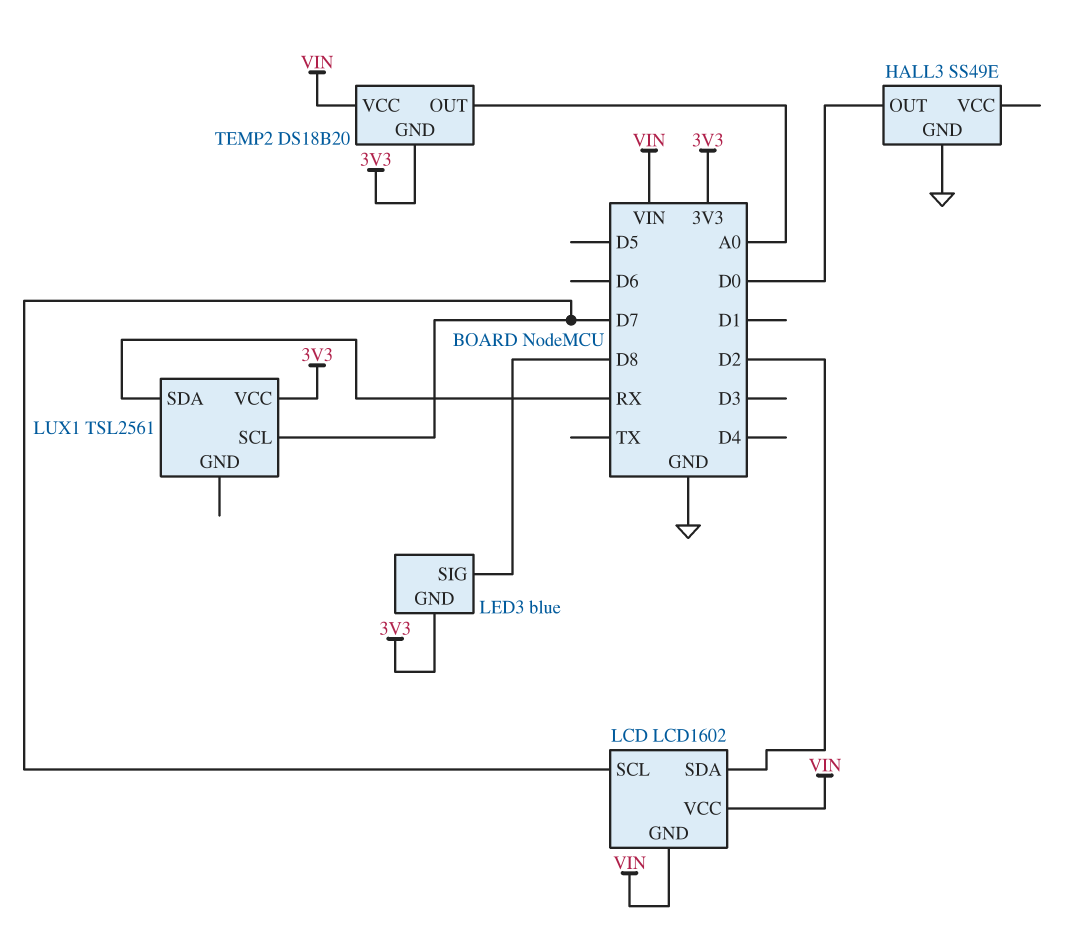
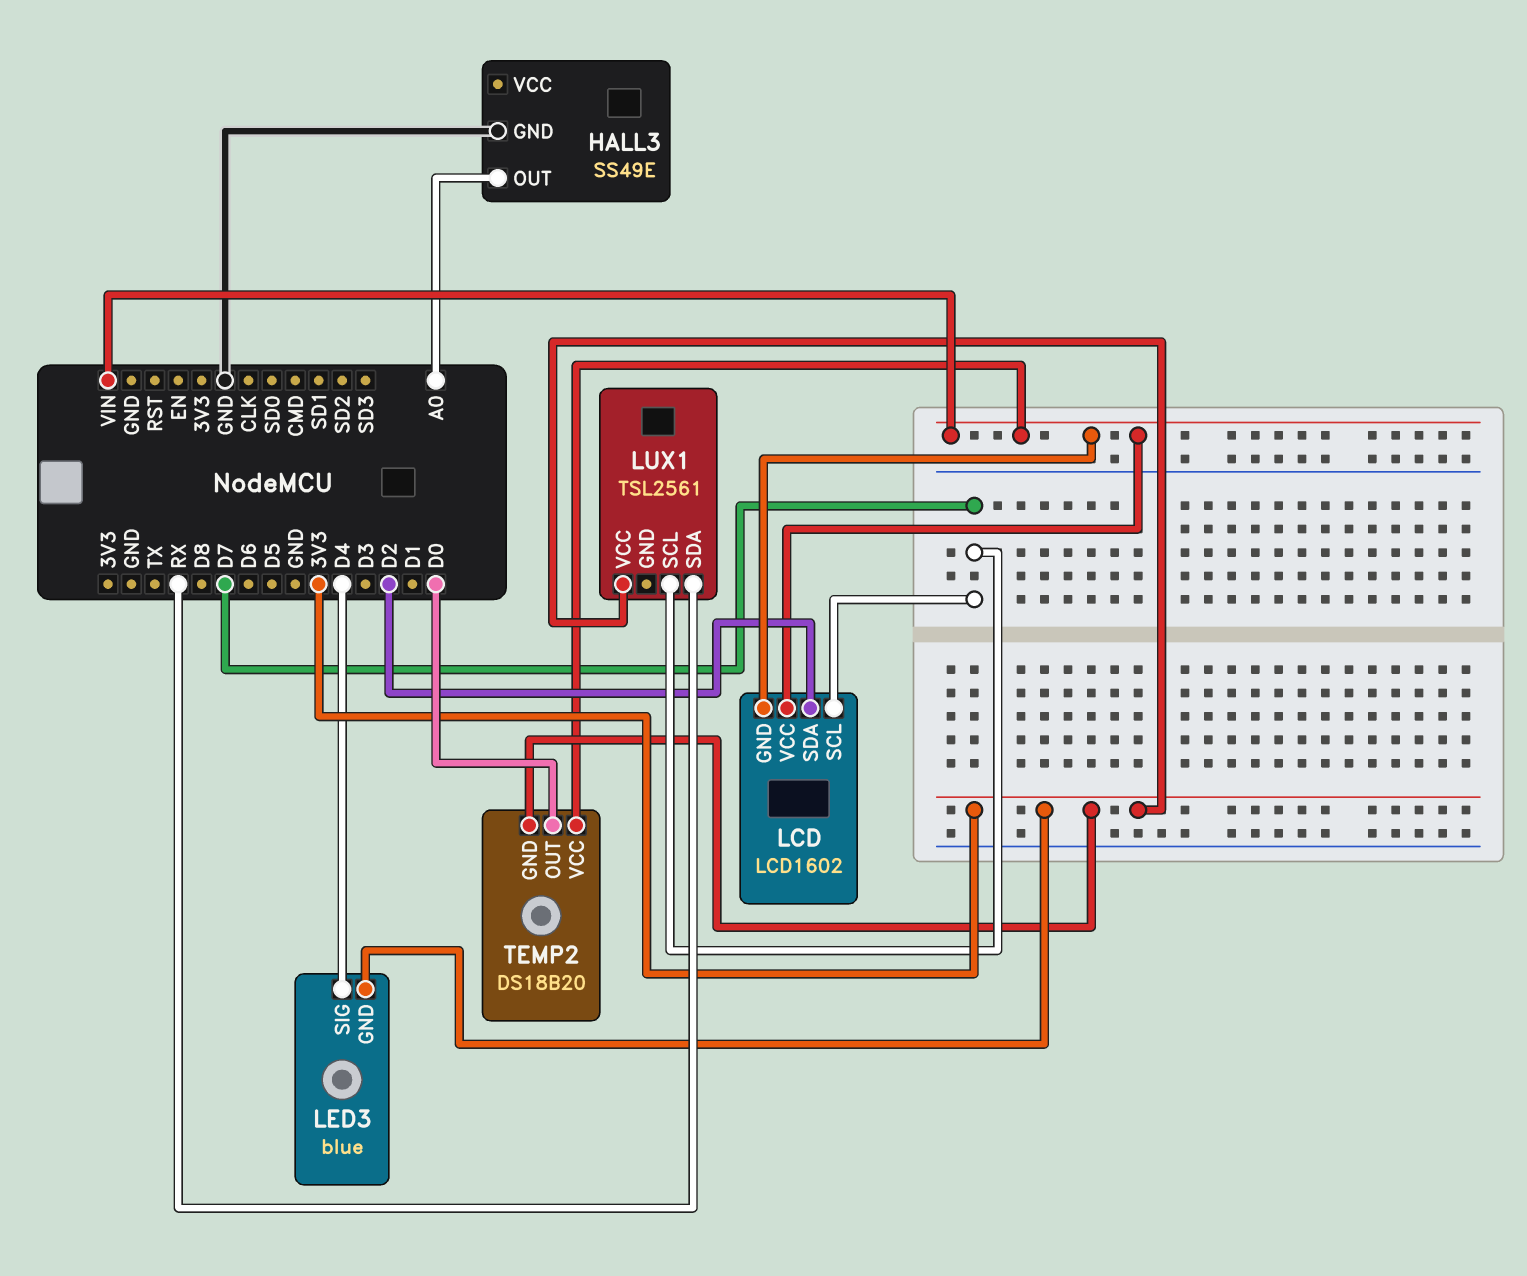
HALL3 pin OUT: D0 -> A0
LED3 pin SIG: D8 -> D4
TEMP2 pin OUT: A0 -> D0

